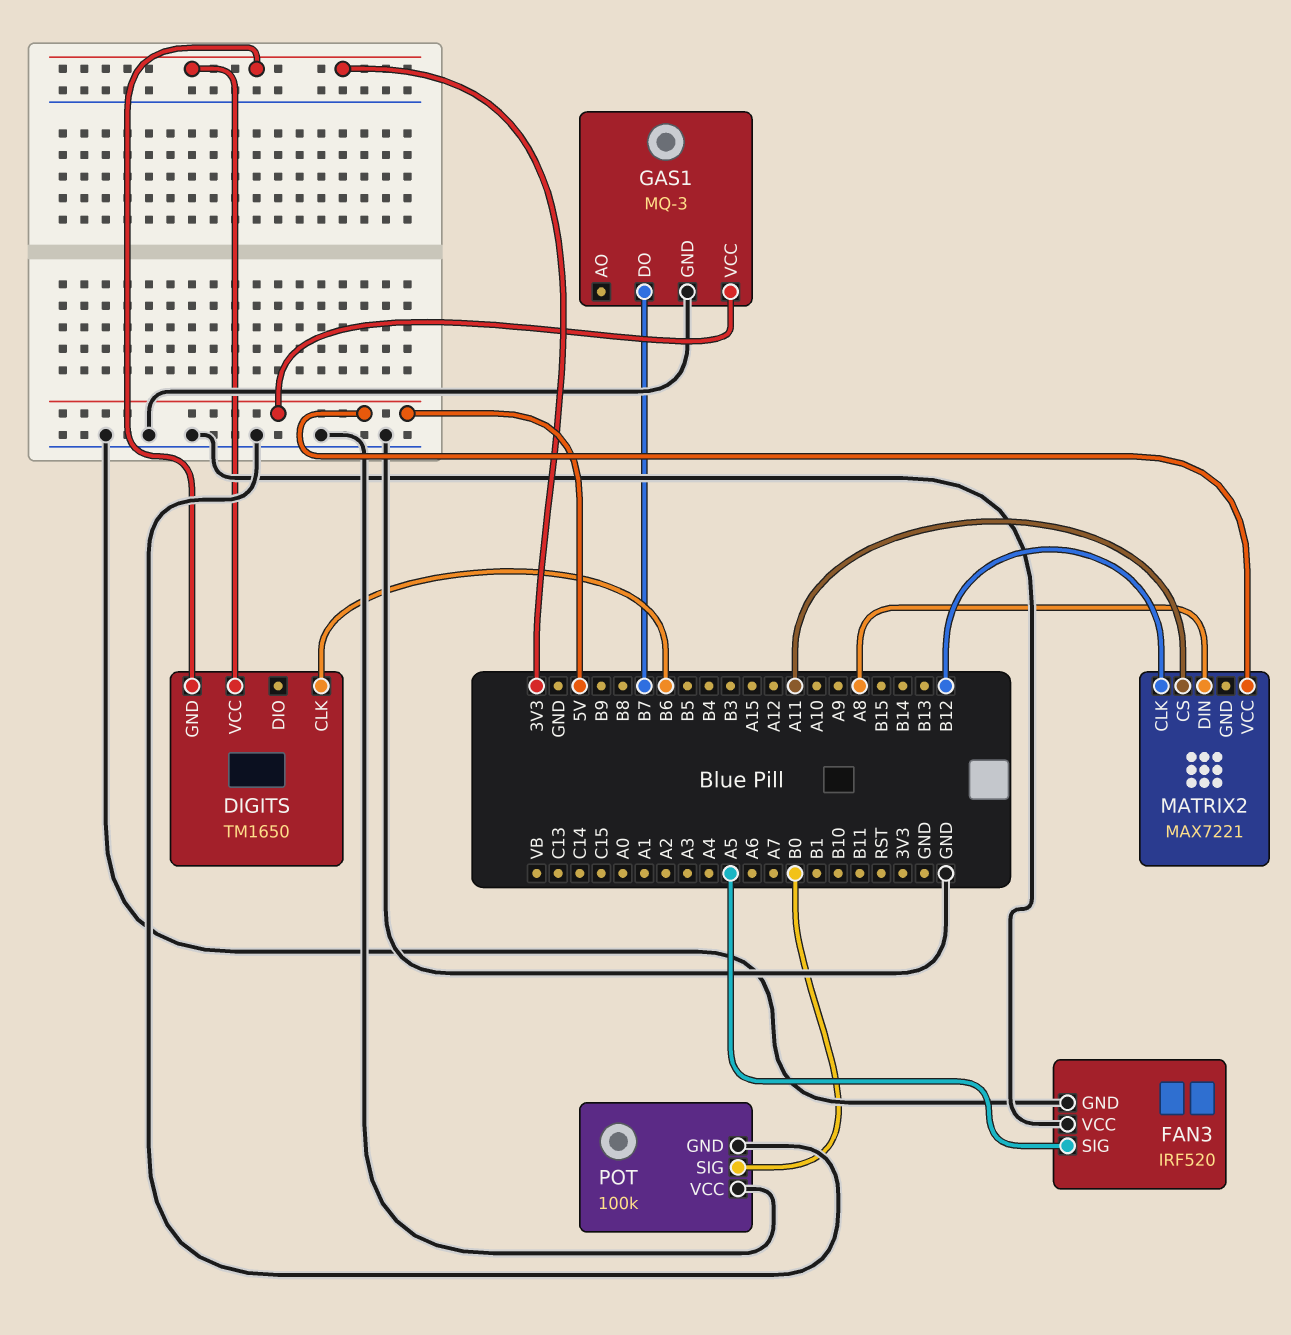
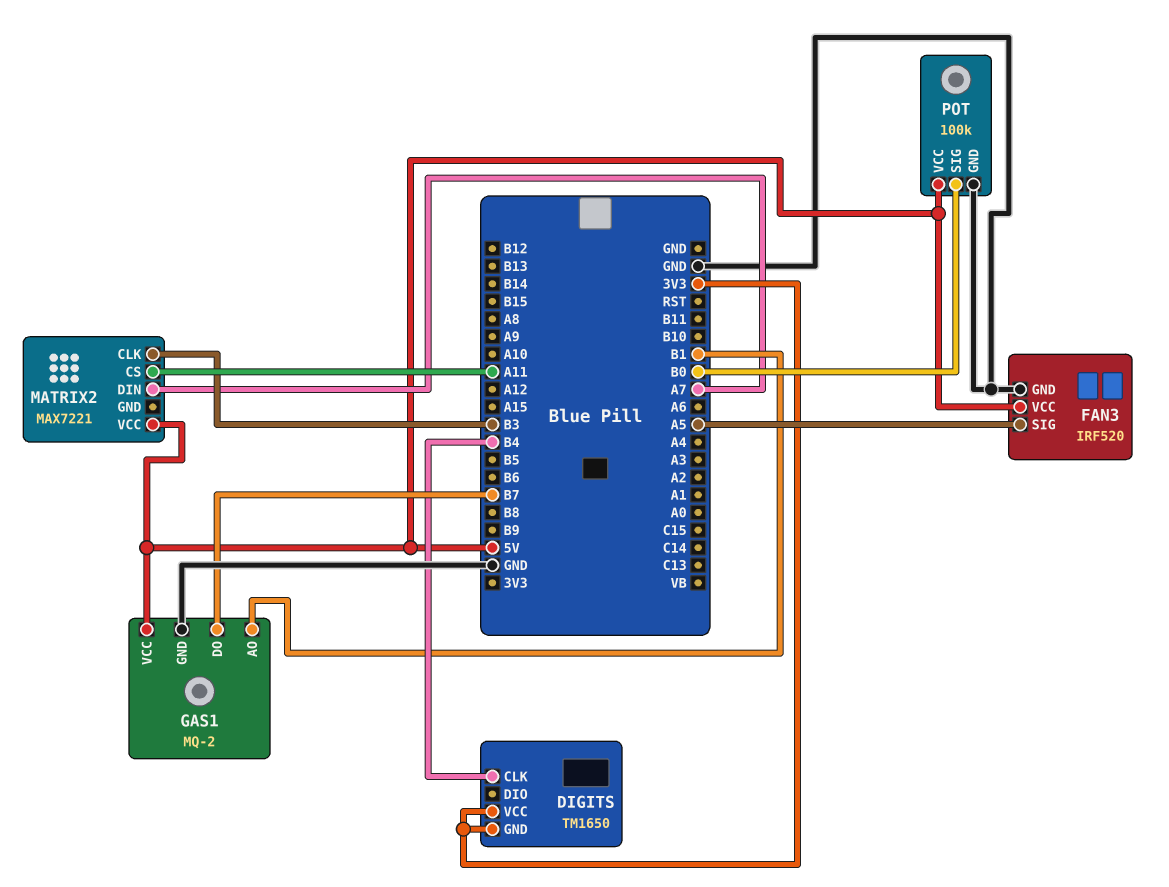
DIGITS pin CLK: B6 -> B4
FAN3 pin VCC: GND -> 5V
GAS1: MQ-3 -> MQ-2
GAS1 pin AO: none -> B1
MATRIX2 pin CLK: B12 -> B3
MATRIX2 pin DIN: A8 -> A7
POT pin VCC: GND -> 5V

